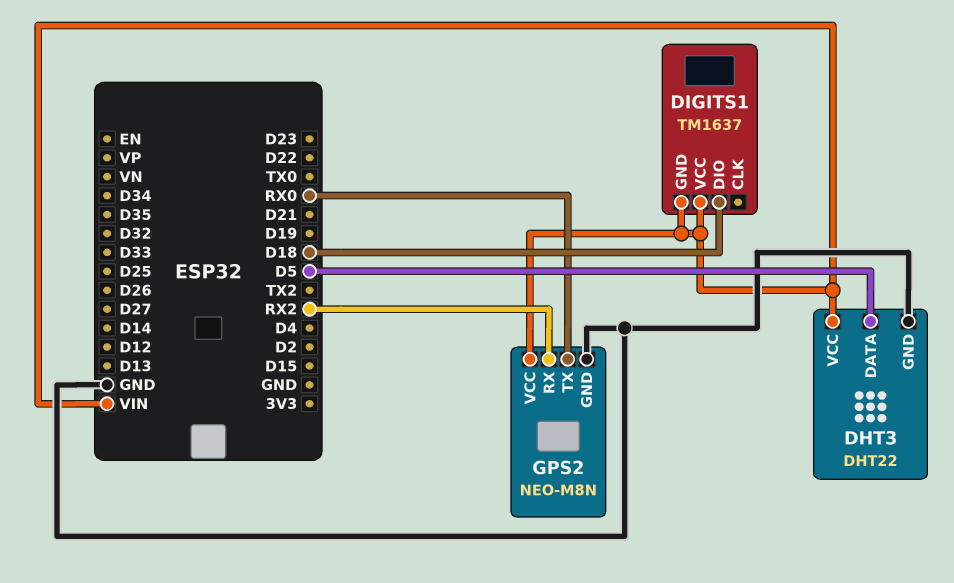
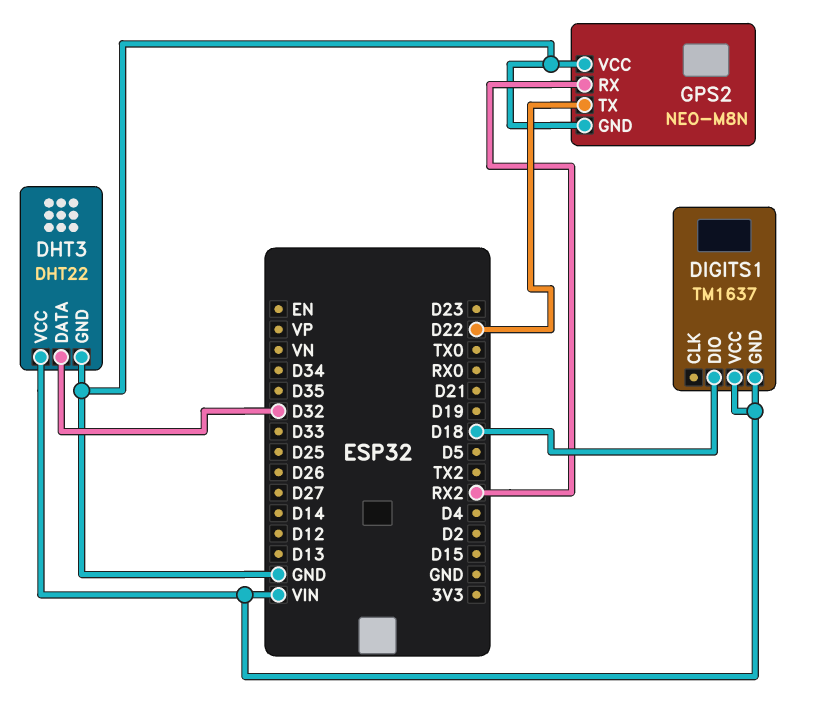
DHT3 pin DATA: D5 -> D32
GPS2 pin TX: RX0 -> D22
GPS2 pin VCC: VIN -> GND

